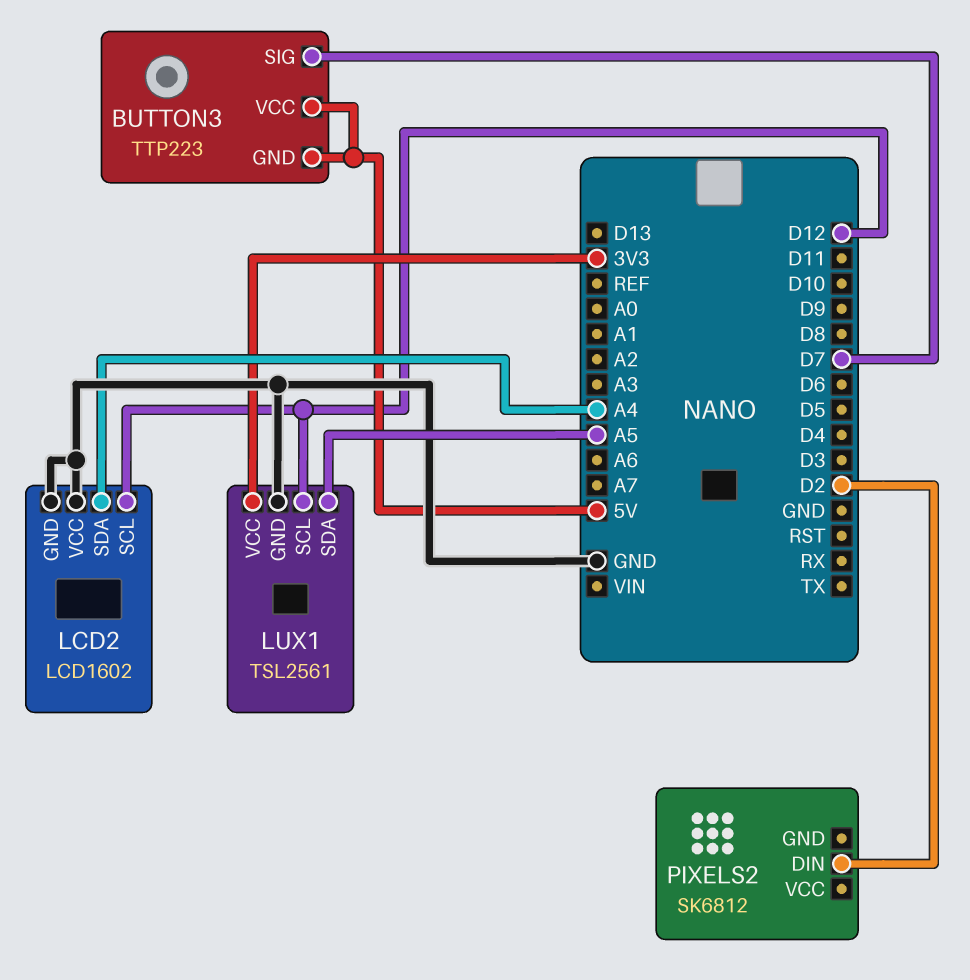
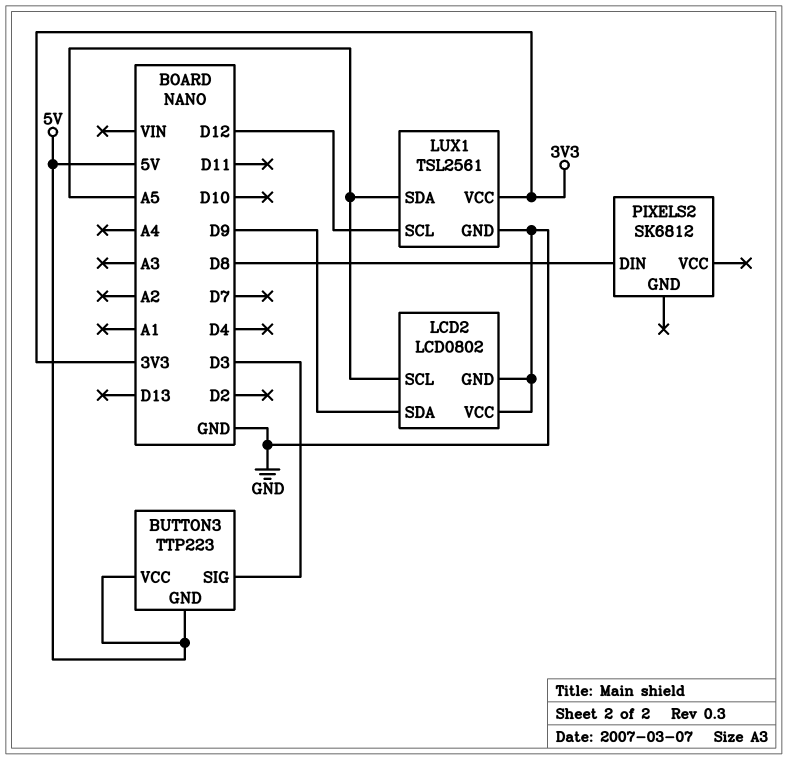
BUTTON3 pin SIG: D7 -> D3
LCD2: LCD1602 -> LCD0802
LCD2 pin SCL: D12 -> A5
LCD2 pin SDA: A4 -> D9
PIXELS2 pin DIN: D2 -> D8

